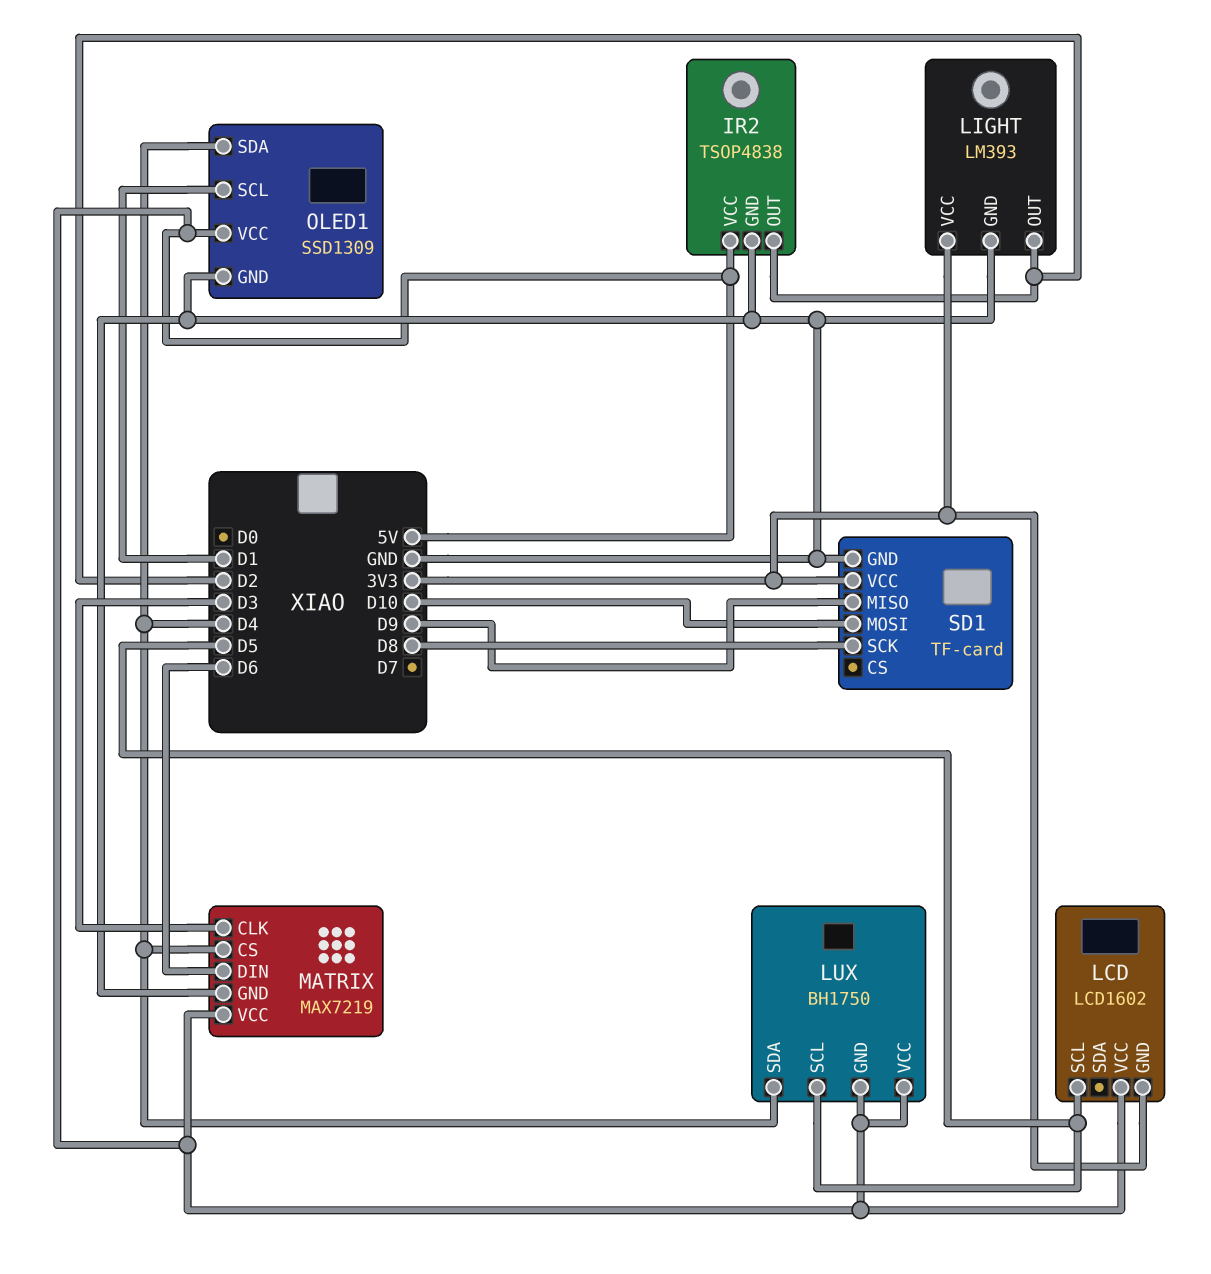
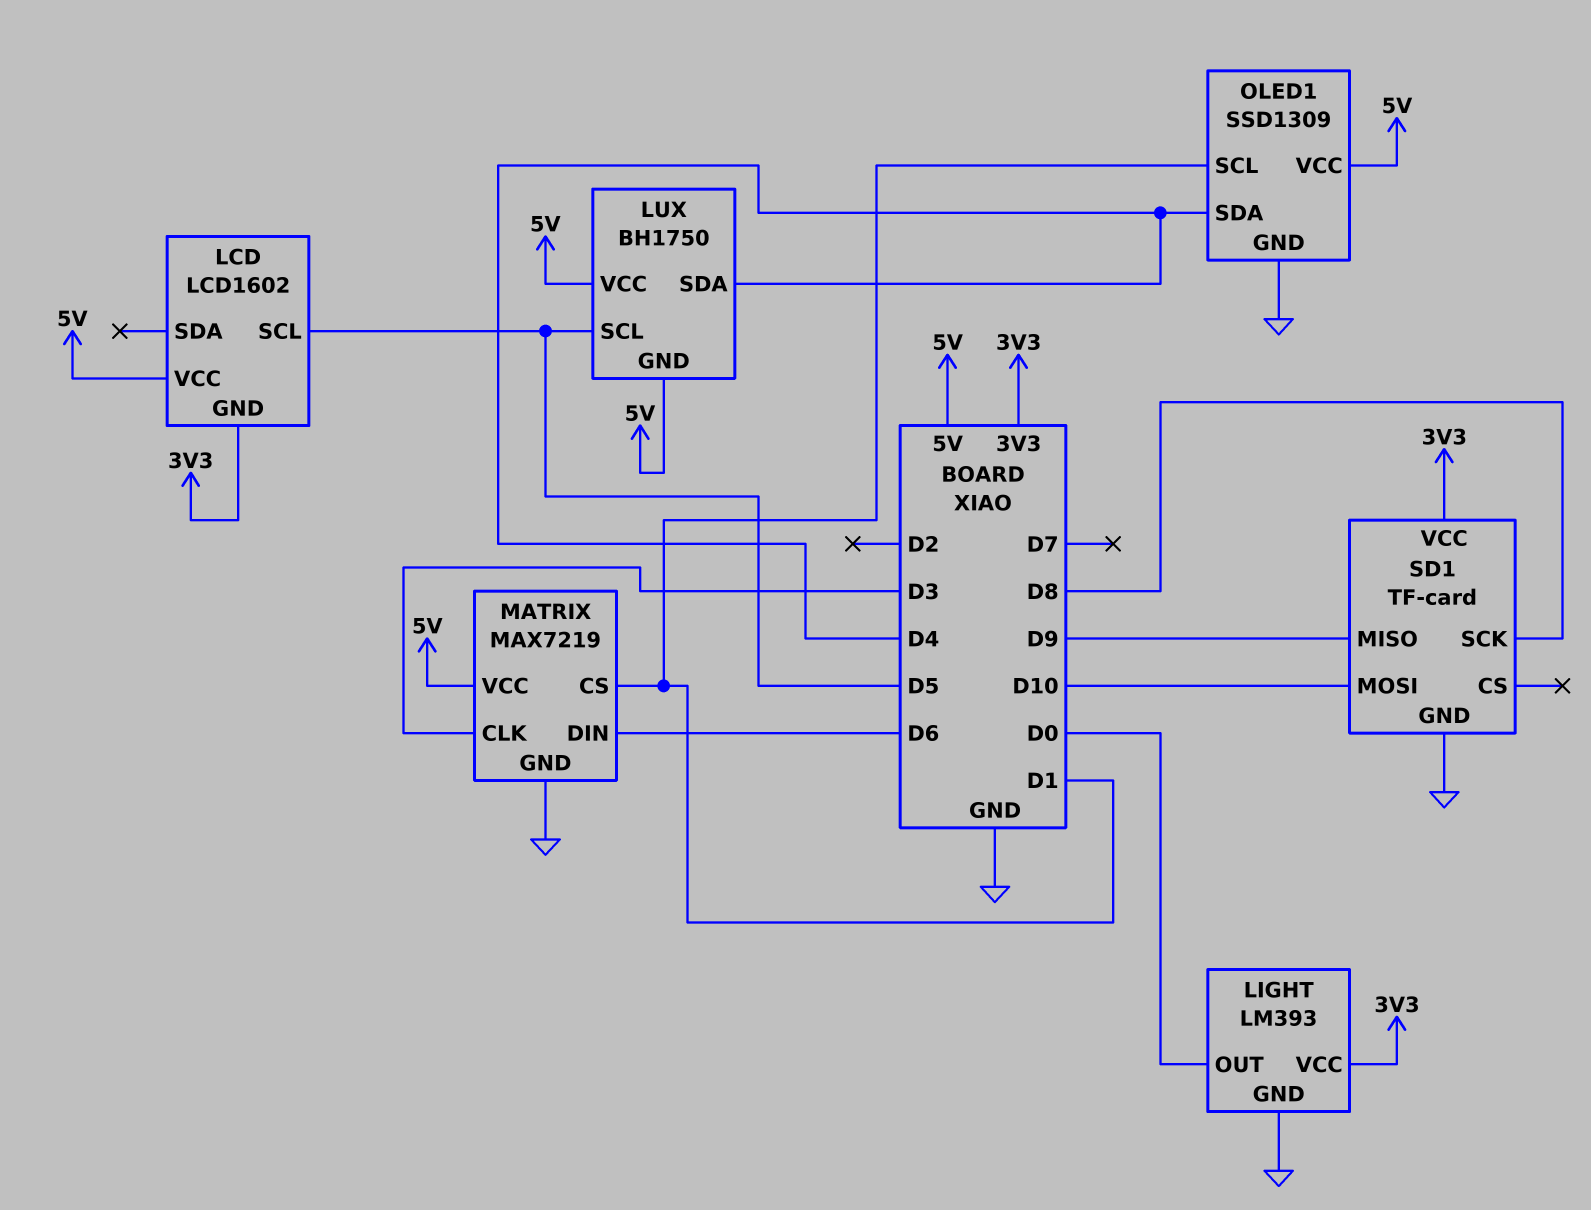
IR2: TSOP4838 -> none
IR2 pin GND: GND -> none
IR2 pin OUT: D2 -> none
IR2 pin VCC: 5V -> none
LIGHT pin OUT: D2 -> D0
MATRIX pin CS: D4 -> D1

